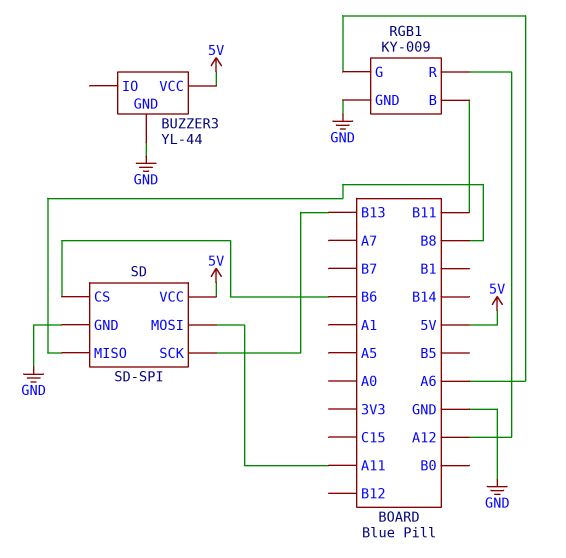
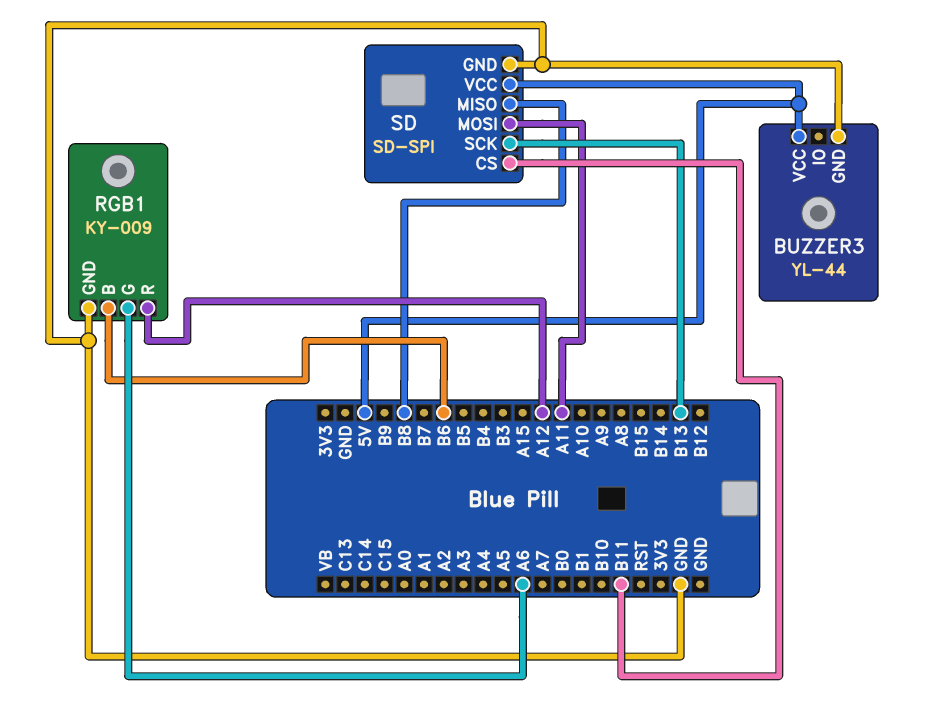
RGB1 pin B: B11 -> B6
SD pin CS: B6 -> B11

